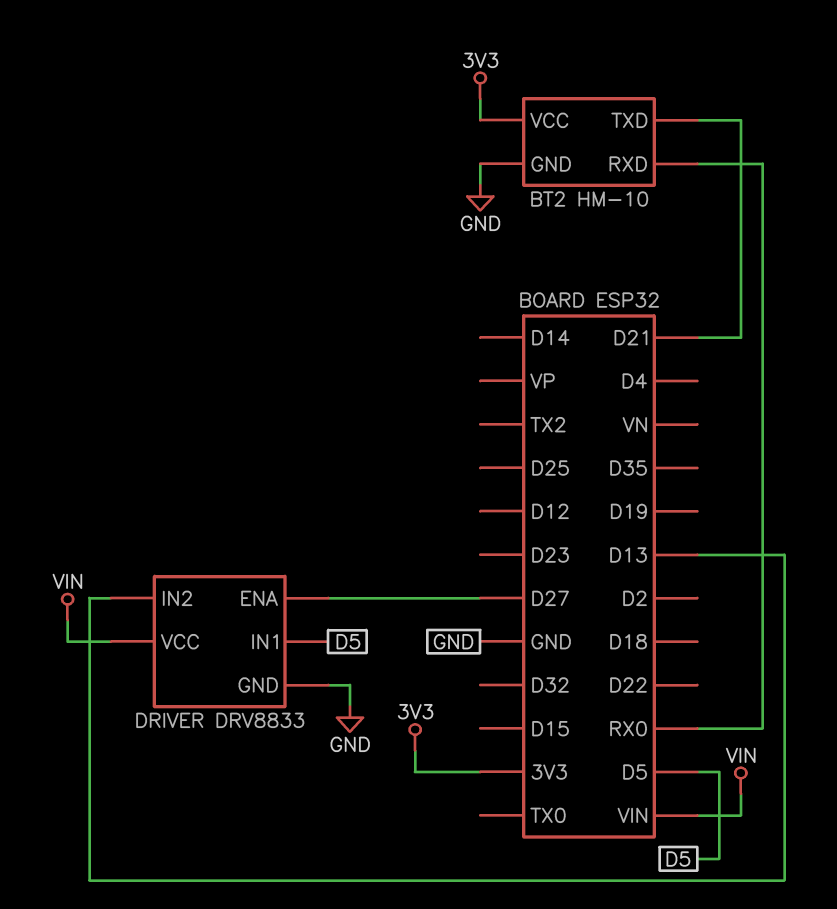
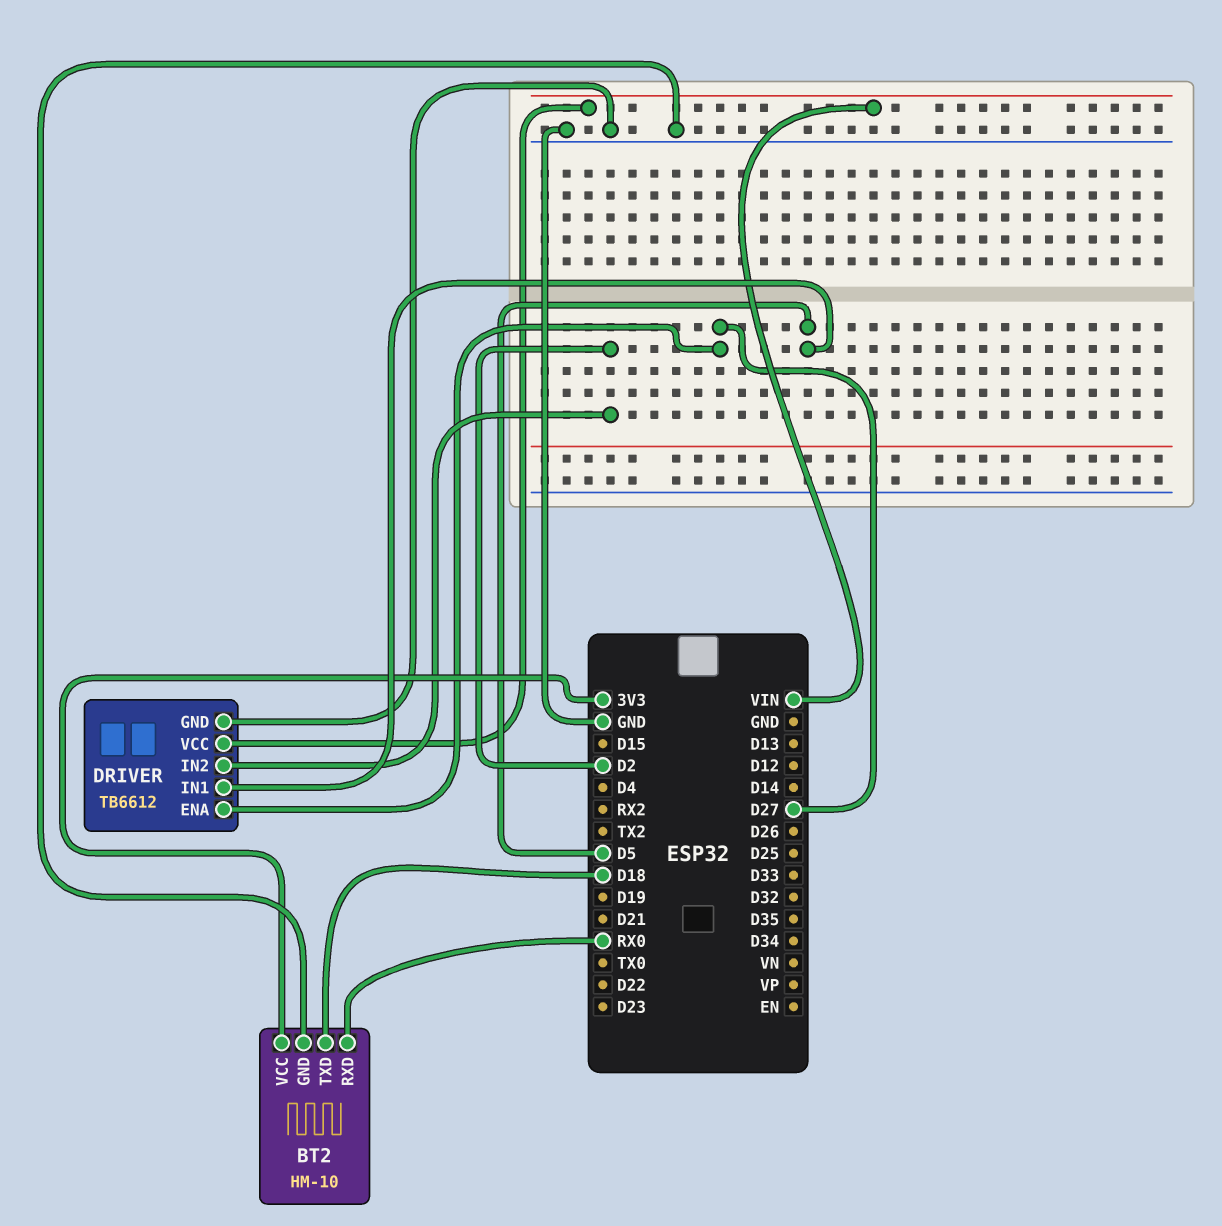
BT2 pin TXD: D21 -> D18
DRIVER: DRV8833 -> TB6612
DRIVER pin IN2: D13 -> D2

